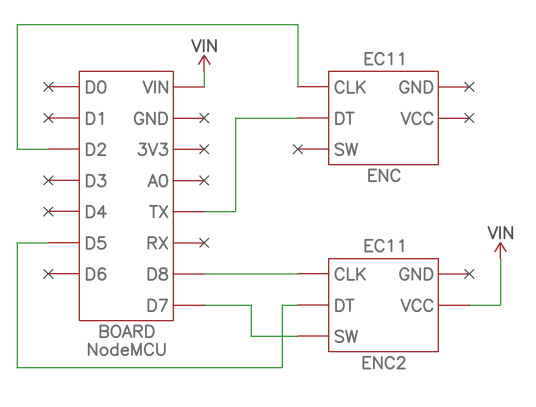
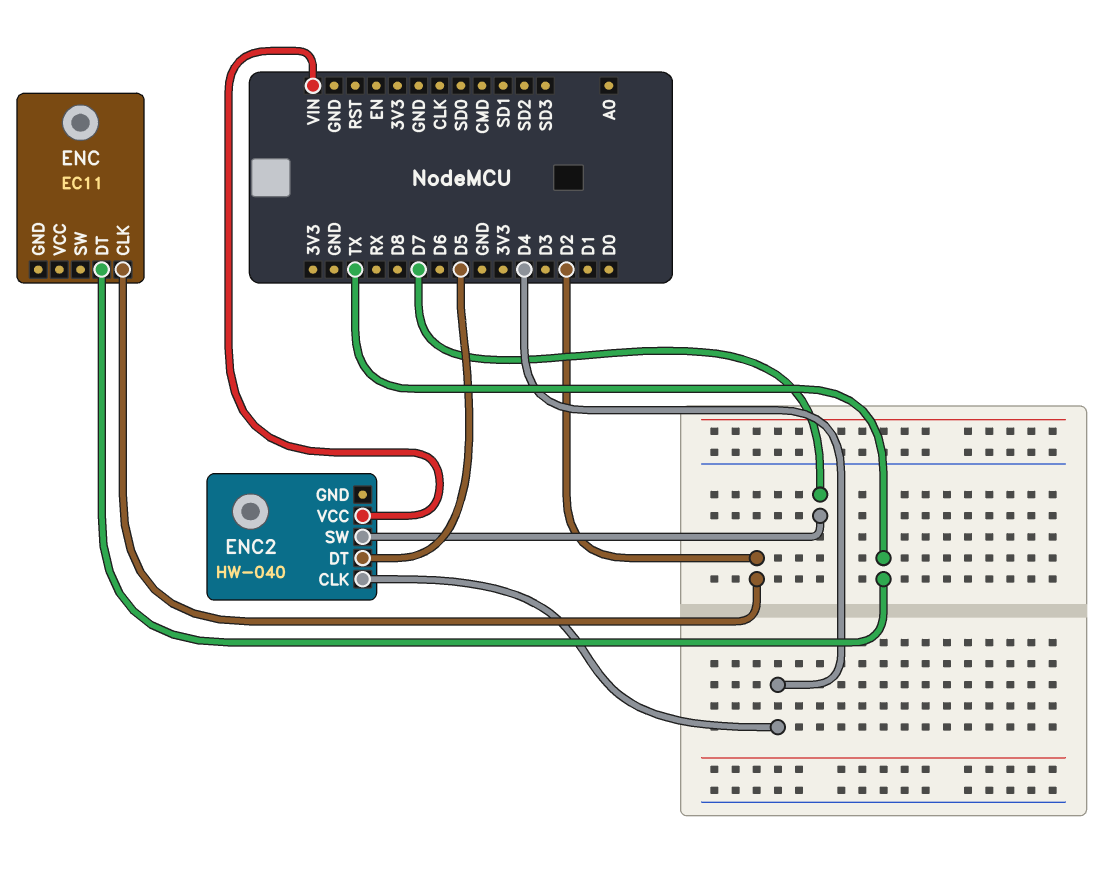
ENC2: EC11 -> HW-040
ENC2 pin CLK: D8 -> D4

